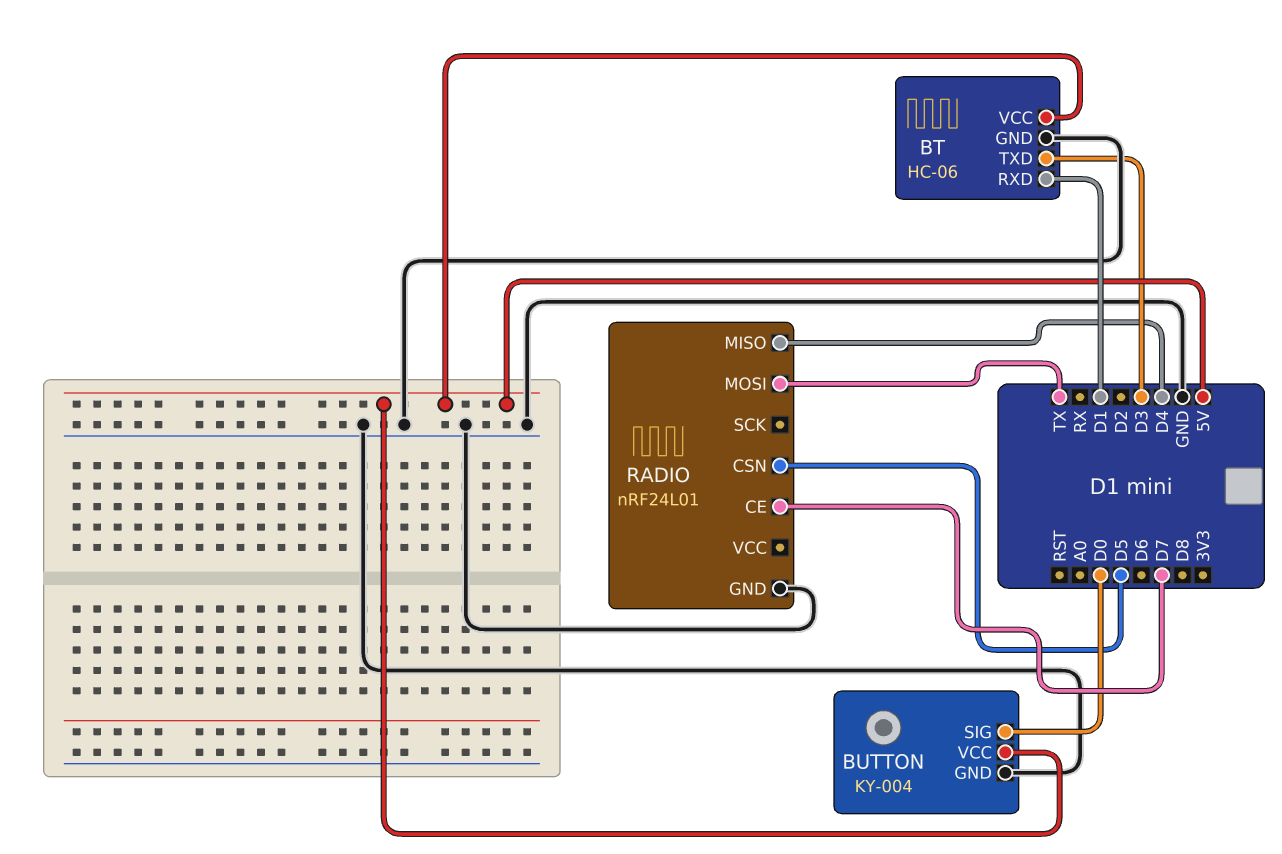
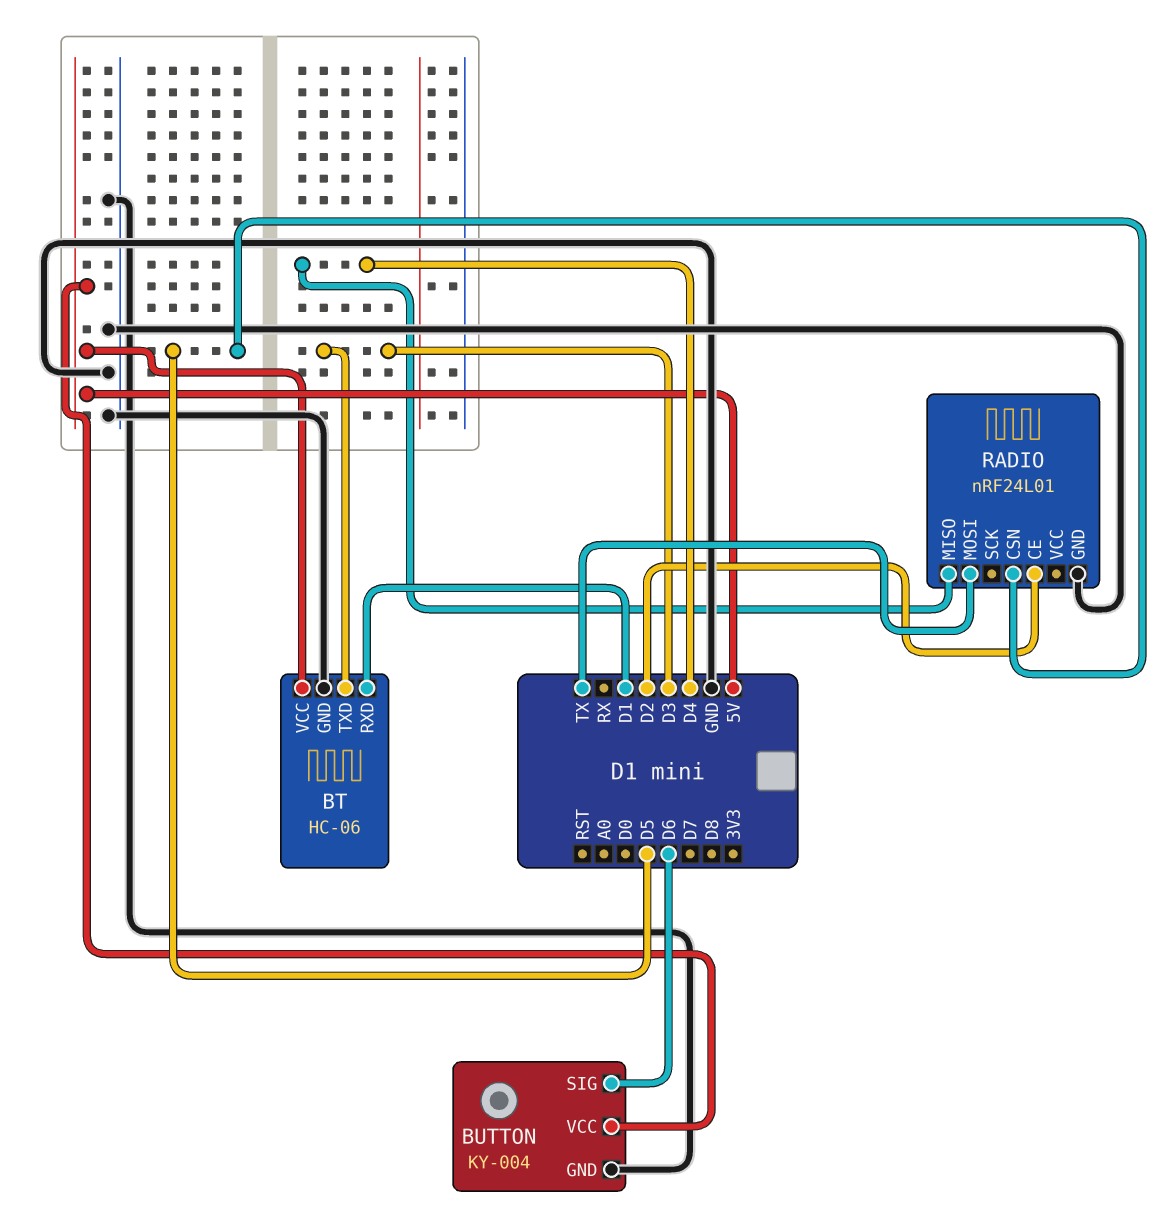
BUTTON pin SIG: D0 -> D6
RADIO pin CE: D7 -> D2

